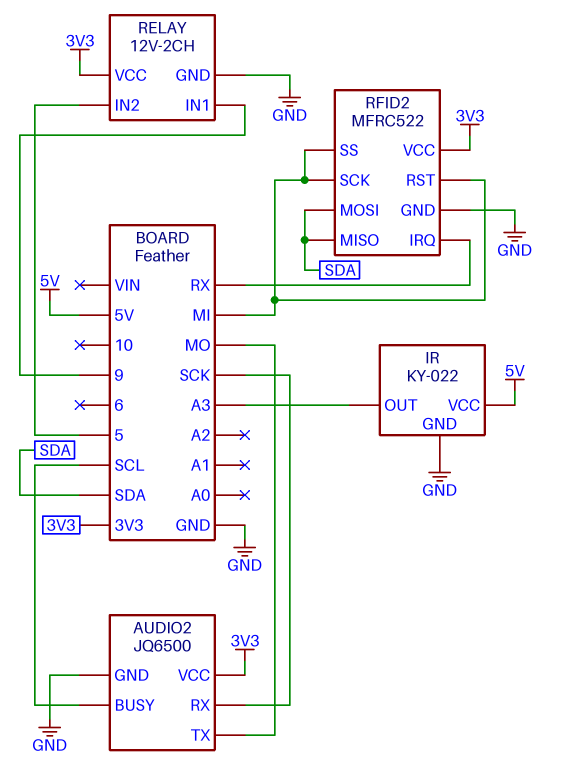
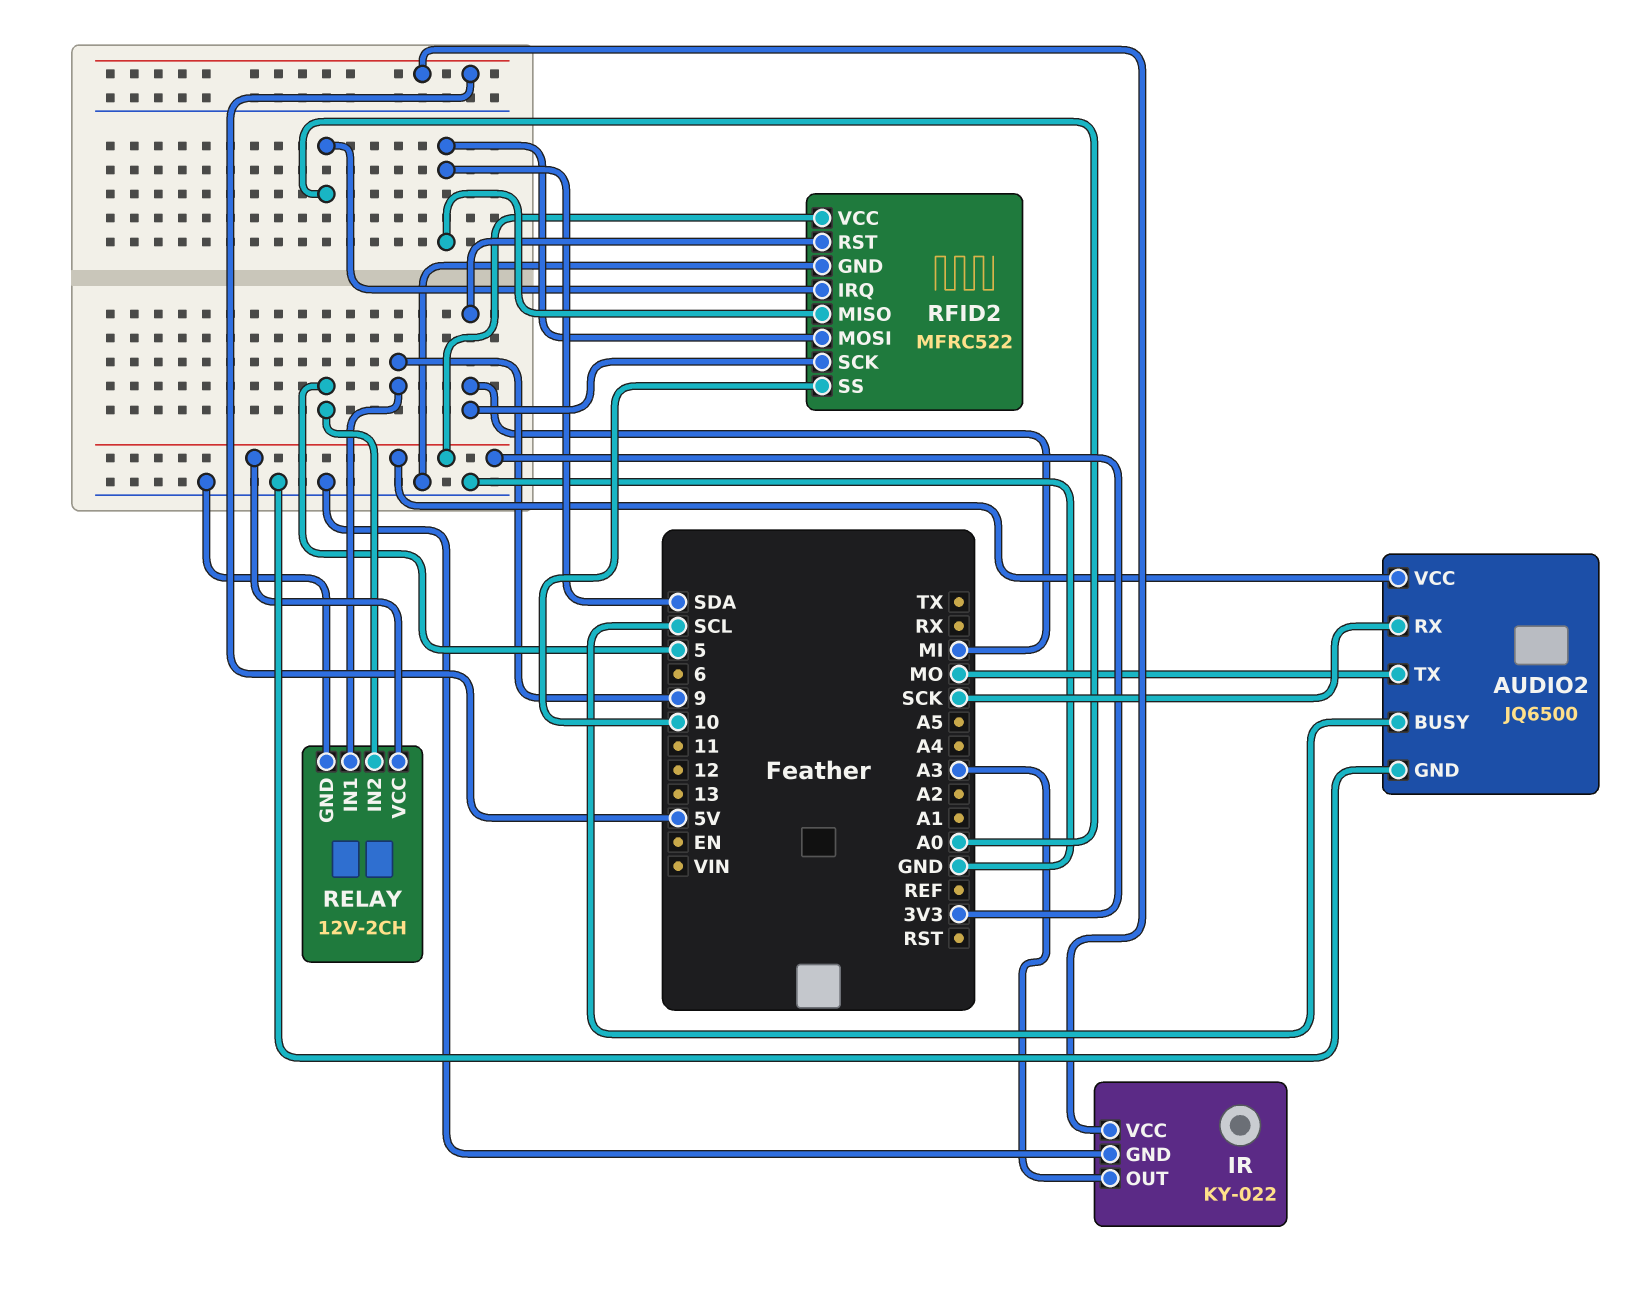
RFID2 pin IRQ: RX -> A0
RFID2 pin SS: MI -> 10

